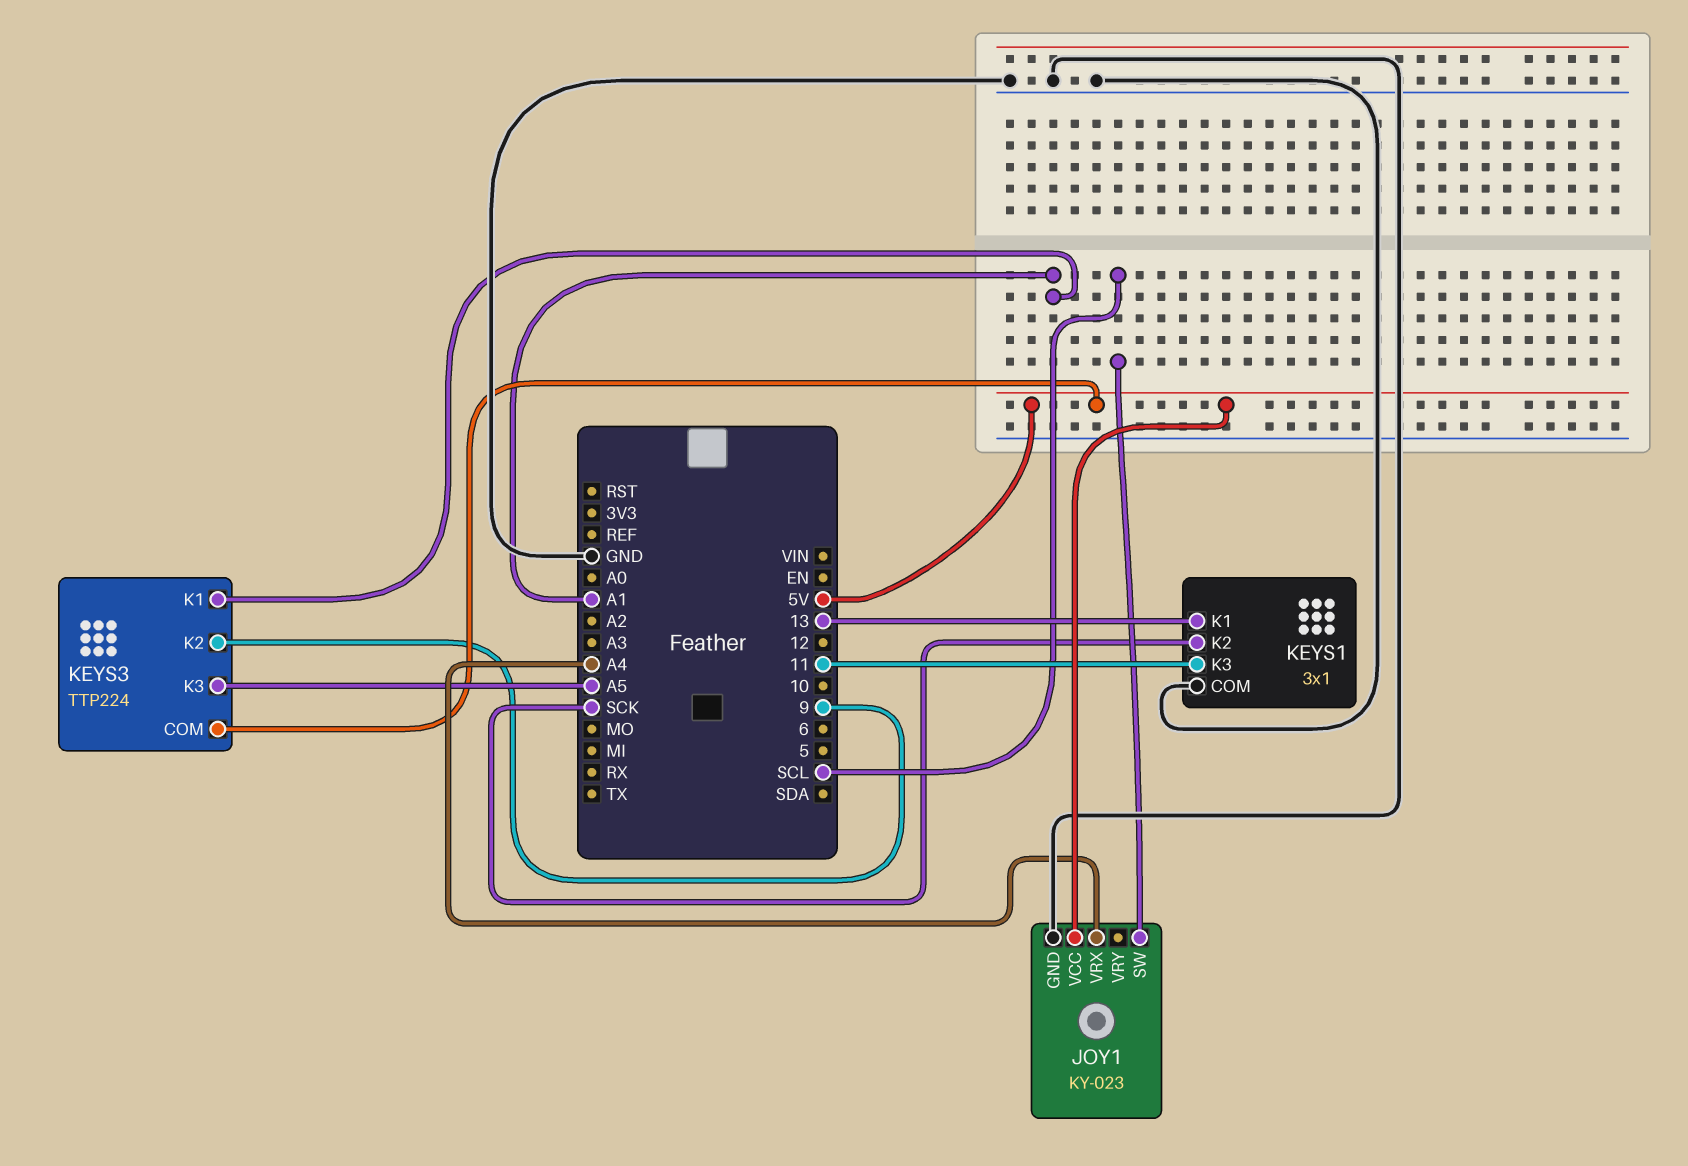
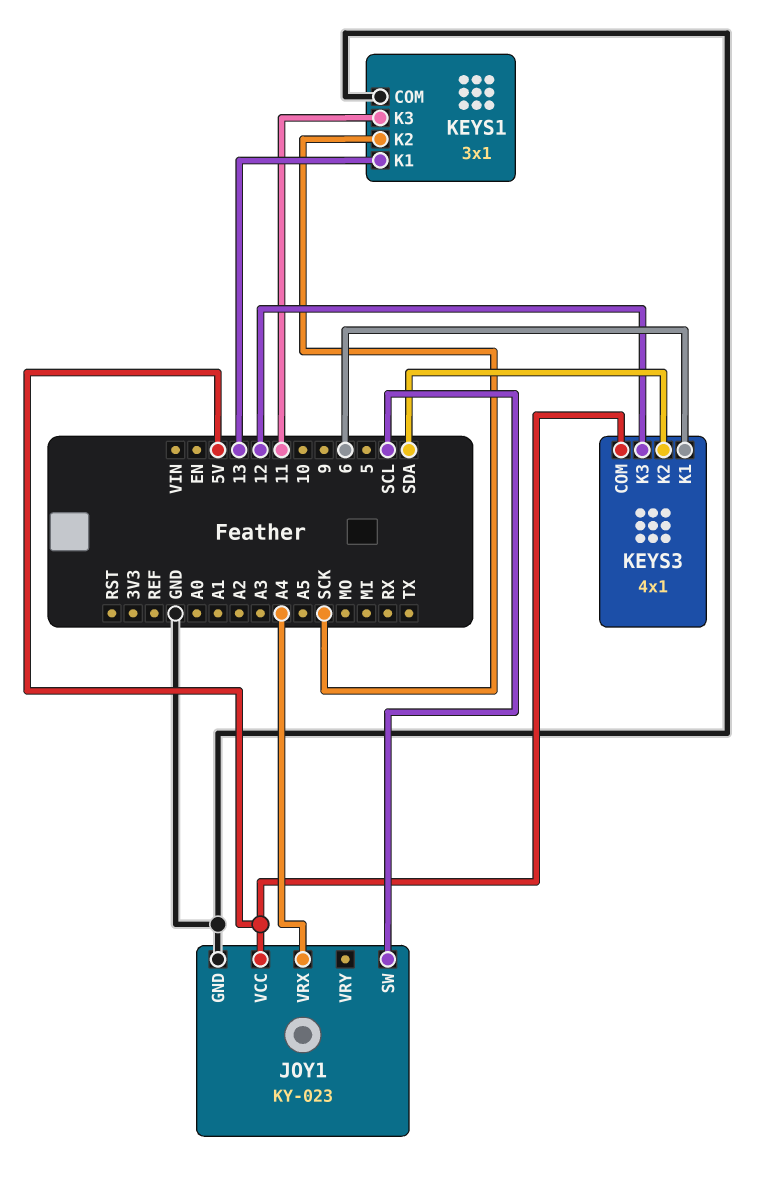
KEYS3: TTP224 -> 4x1
KEYS3 pin K1: A1 -> 6
KEYS3 pin K2: 9 -> SDA
KEYS3 pin K3: A5 -> 12

